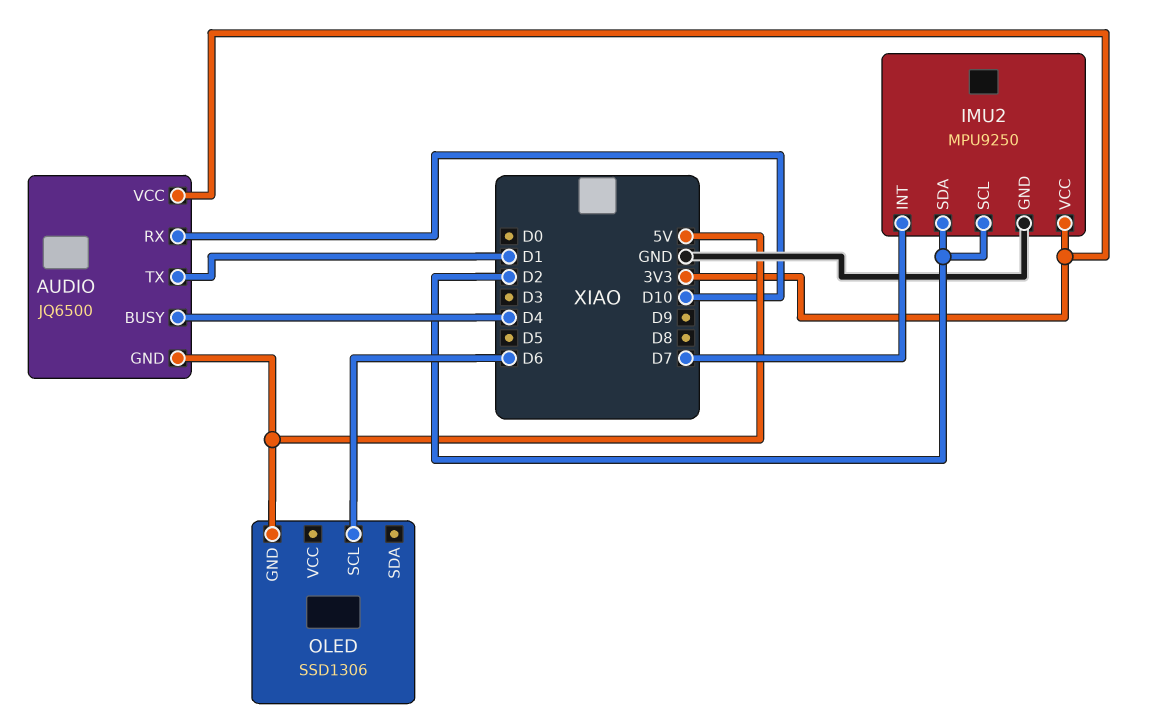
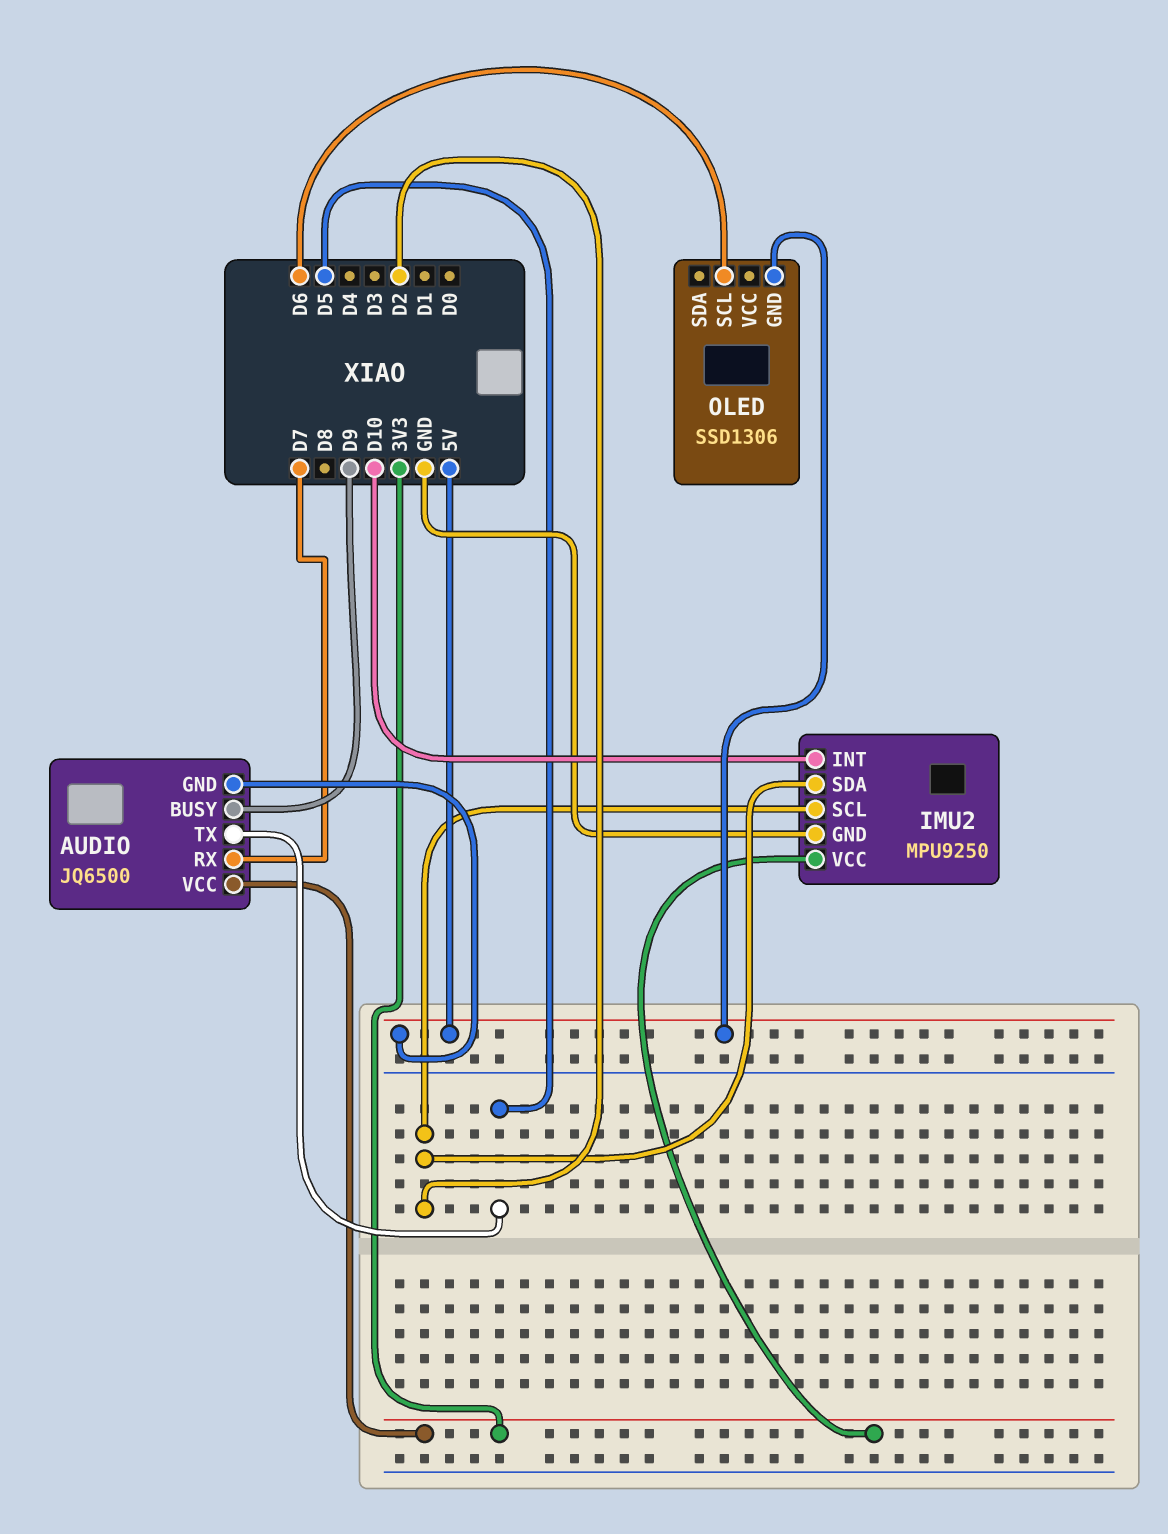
AUDIO pin BUSY: D4 -> D9
AUDIO pin RX: D10 -> D7
AUDIO pin TX: D1 -> D5
IMU2 pin INT: D7 -> D10

